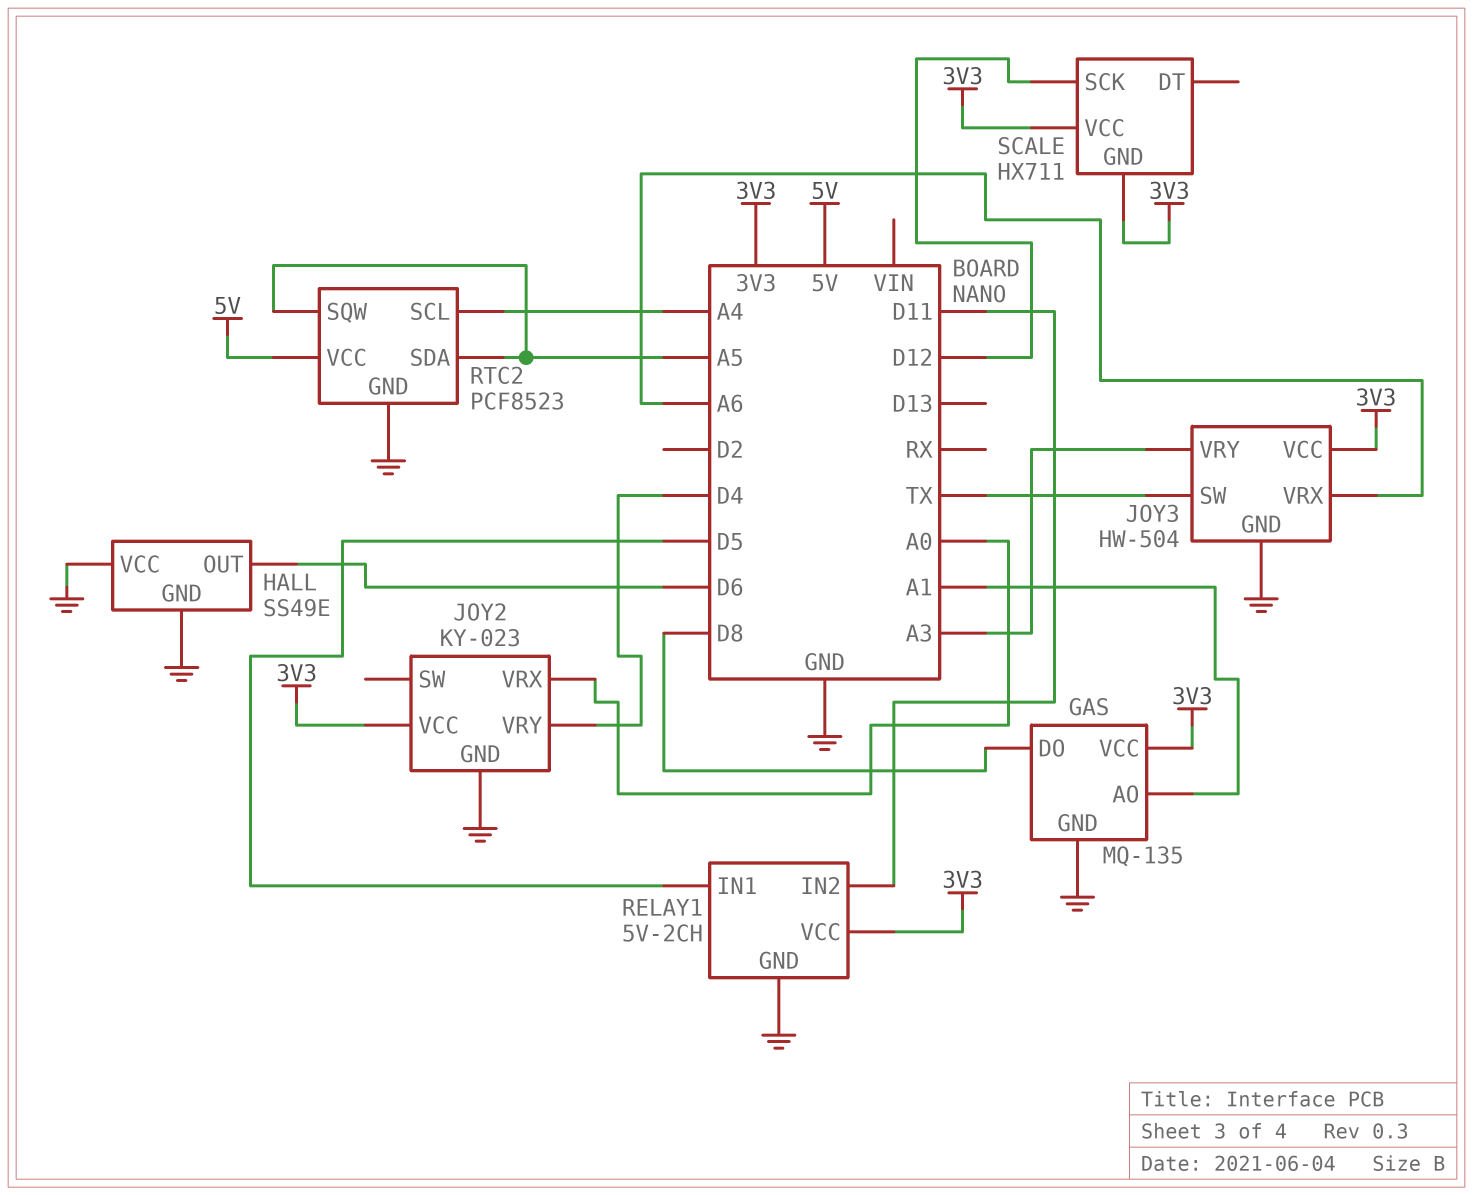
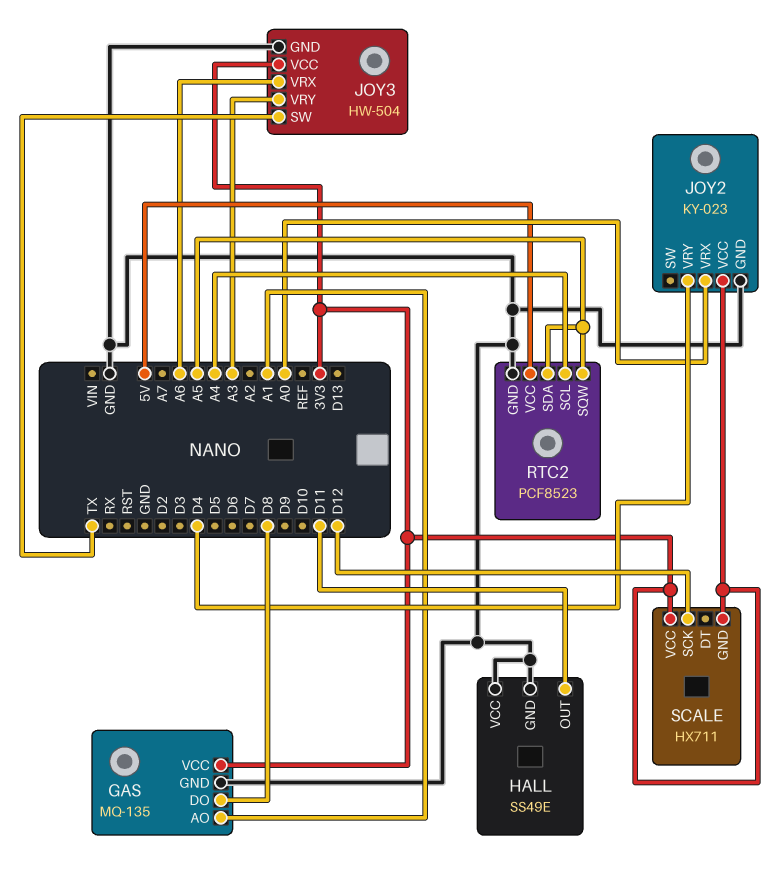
HALL pin OUT: D6 -> D11
RELAY1: 5V-2CH -> none
RELAY1 pin GND: GND -> none
RELAY1 pin IN1: D5 -> none
RELAY1 pin IN2: D11 -> none
RELAY1 pin VCC: 3V3 -> none

